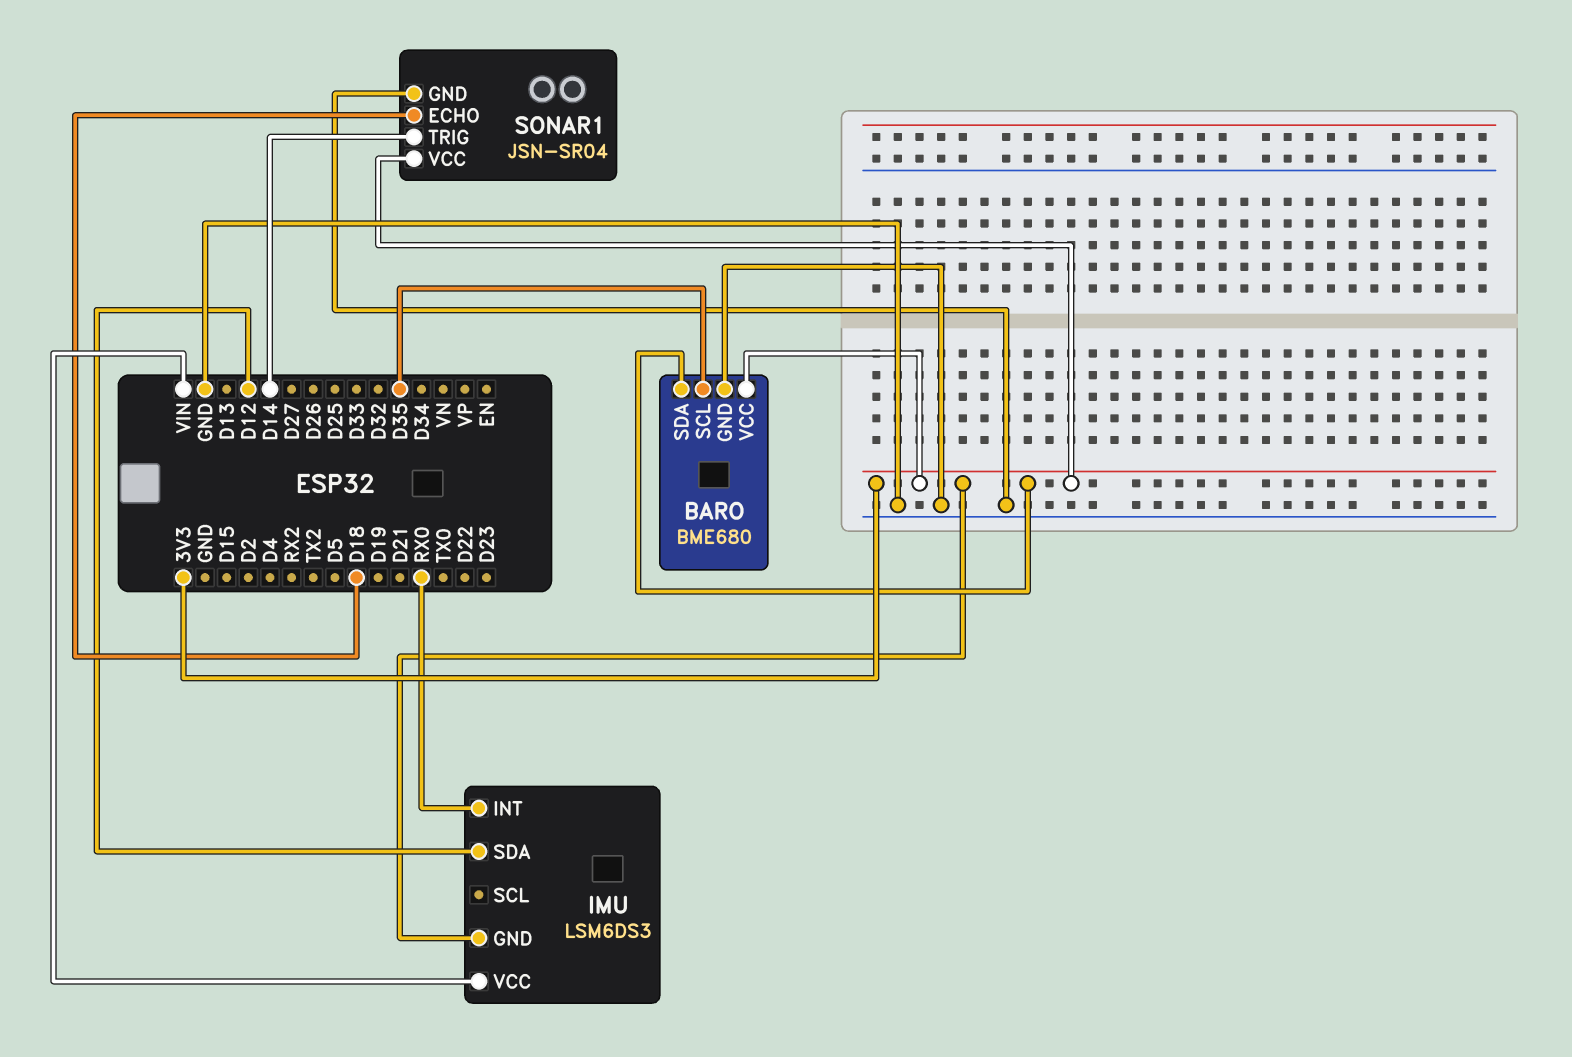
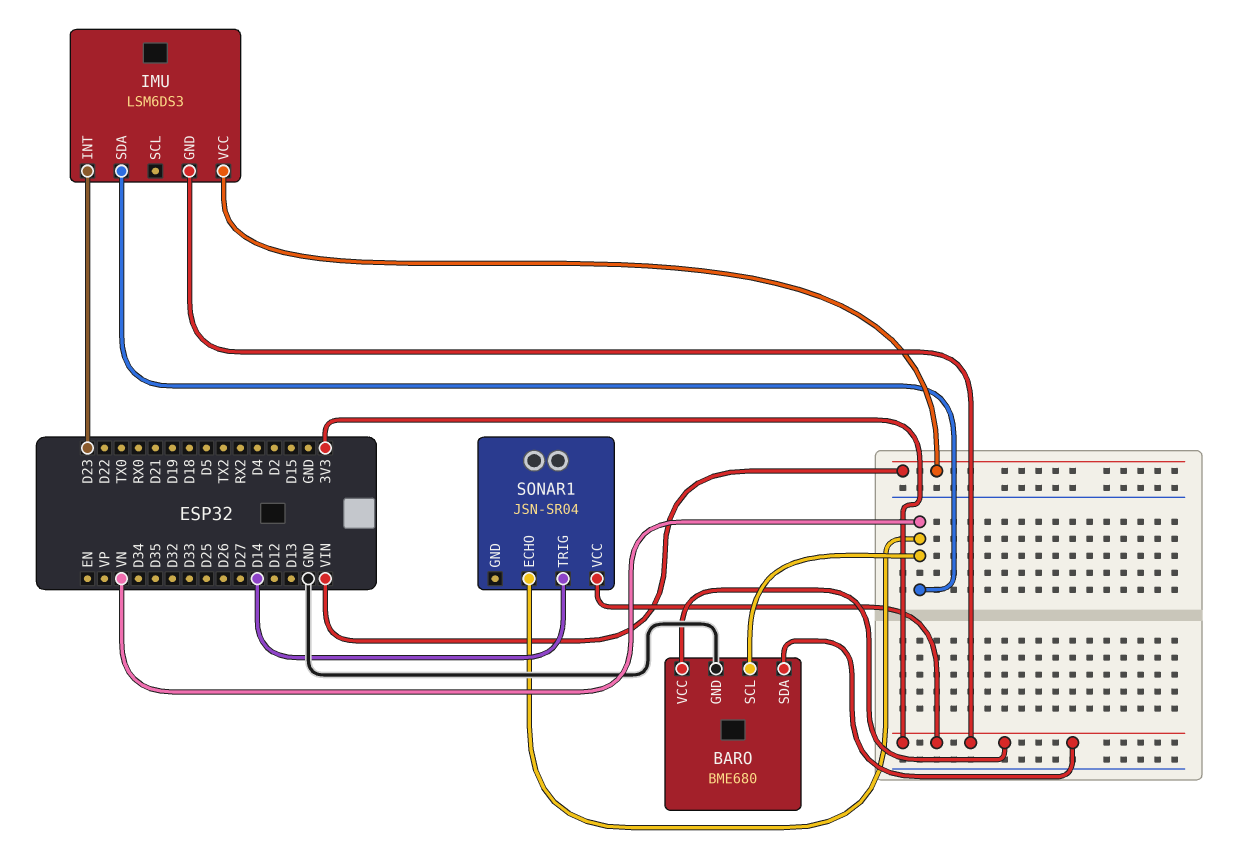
BARO pin SCL: D35 -> VN
IMU pin INT: RX0 -> D23
IMU pin SDA: D12 -> VN
SONAR1 pin ECHO: D18 -> VN
SONAR1 pin GND: GND -> none

